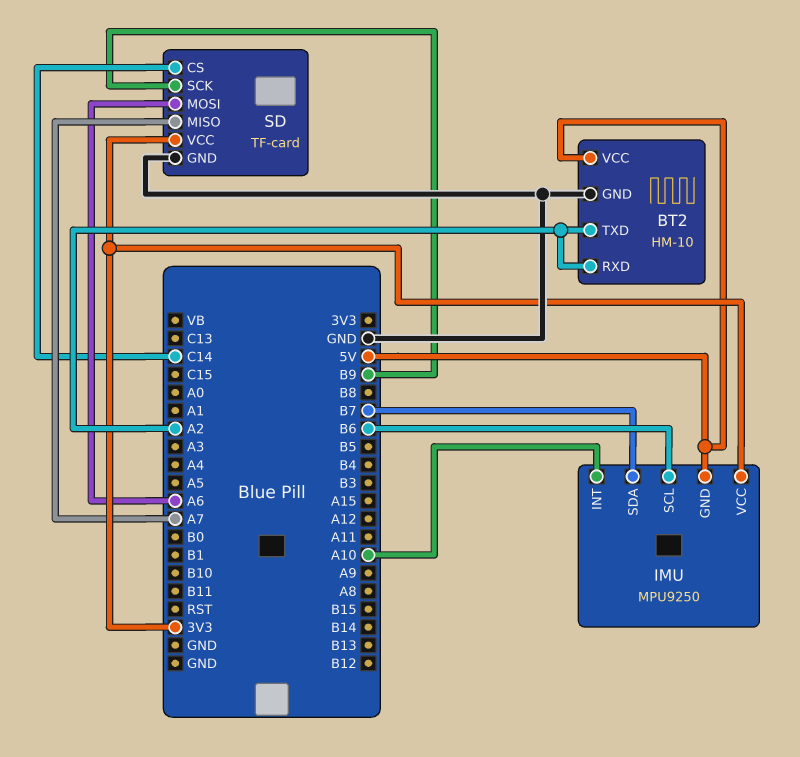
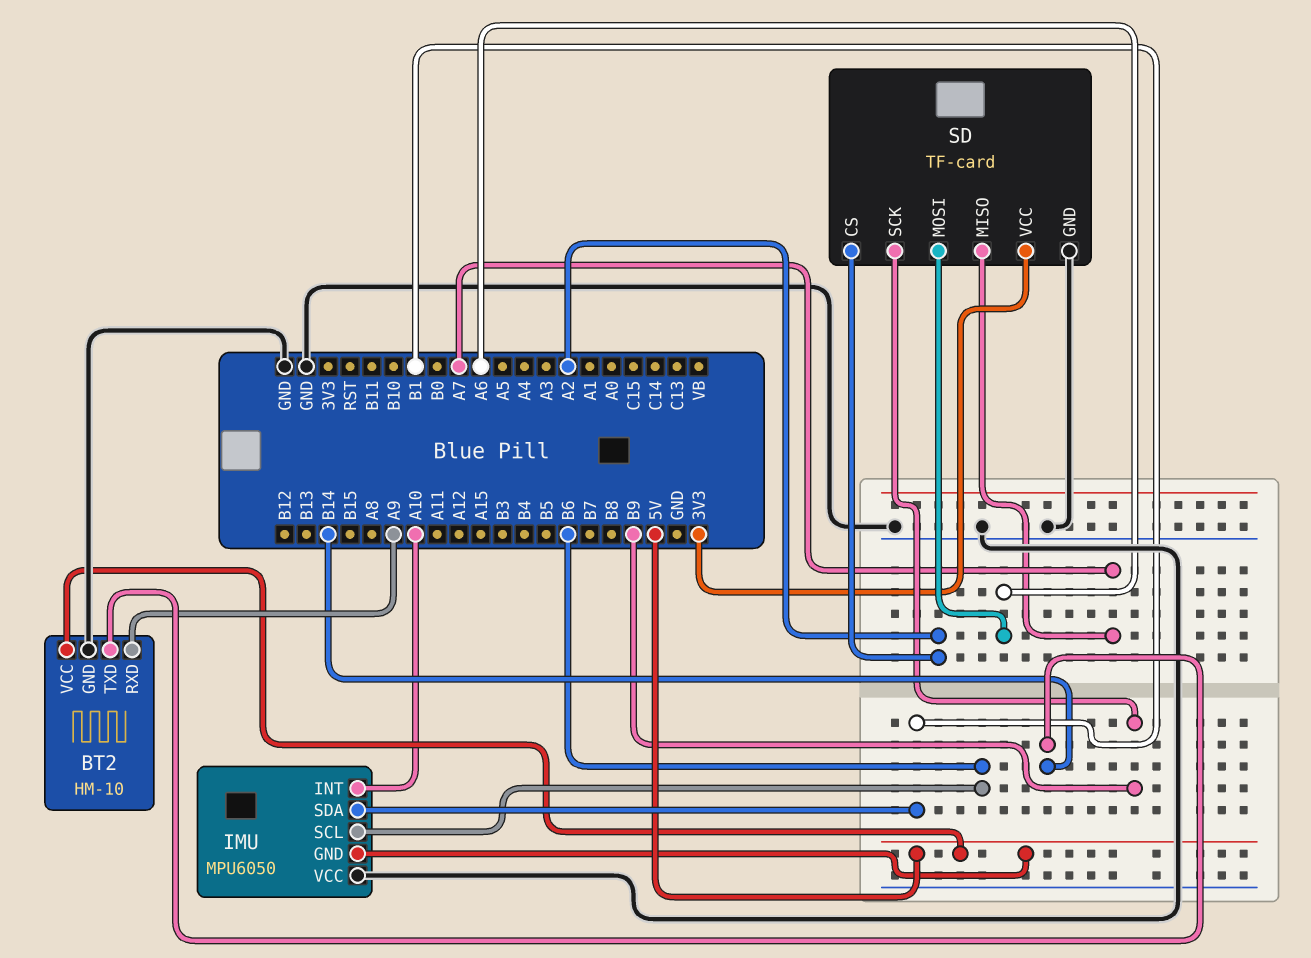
BT2 pin RXD: A2 -> A9
BT2 pin TXD: A2 -> B14
IMU: MPU9250 -> MPU6050
IMU pin SDA: B7 -> B1
IMU pin VCC: 3V3 -> GND
SD pin CS: C14 -> A2

